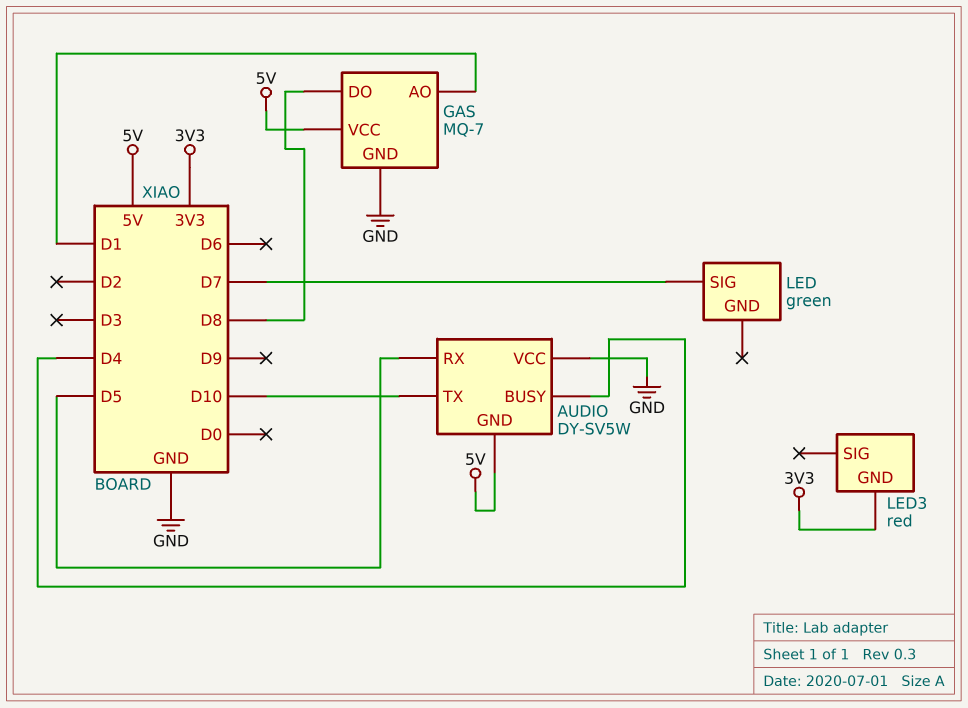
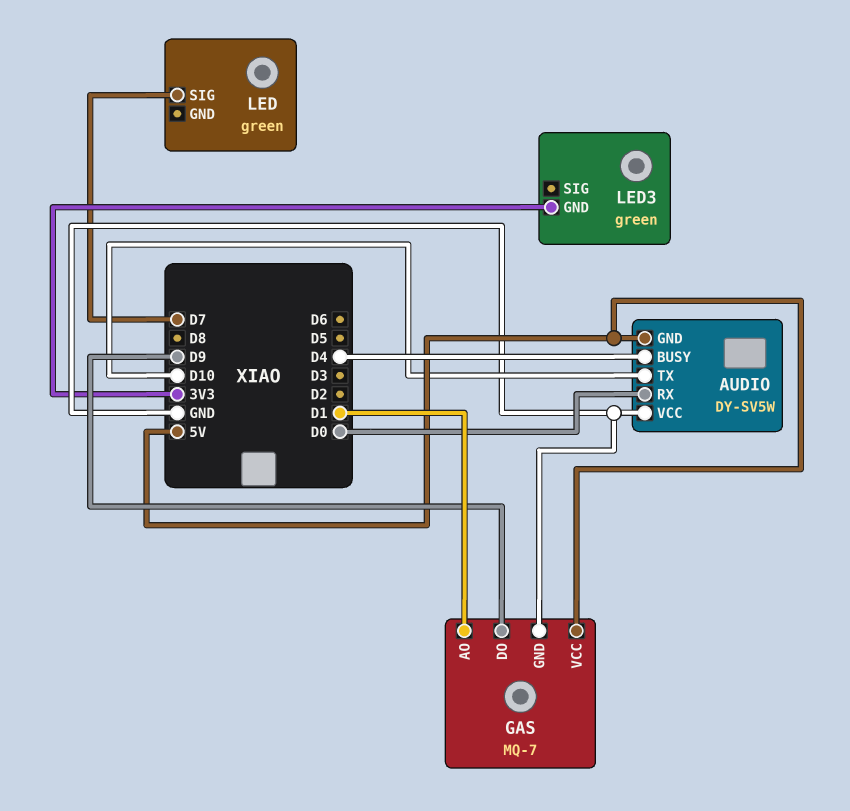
AUDIO pin RX: D5 -> D0
GAS pin DO: D8 -> D9
LED3: red -> green

